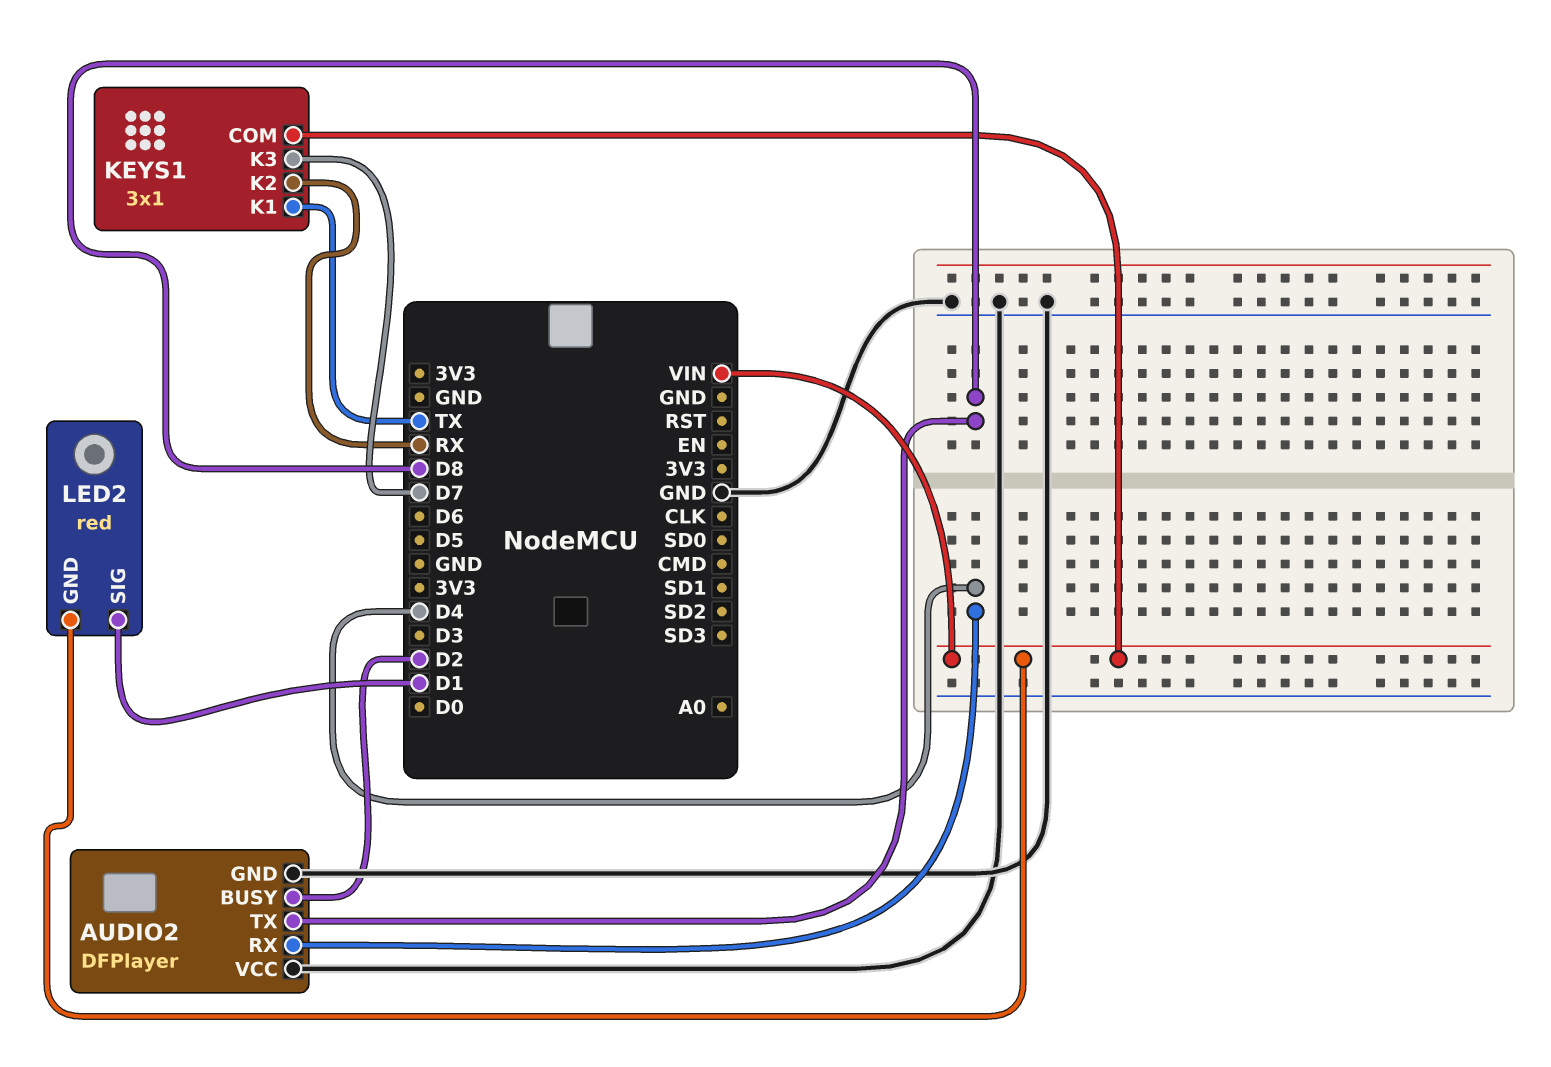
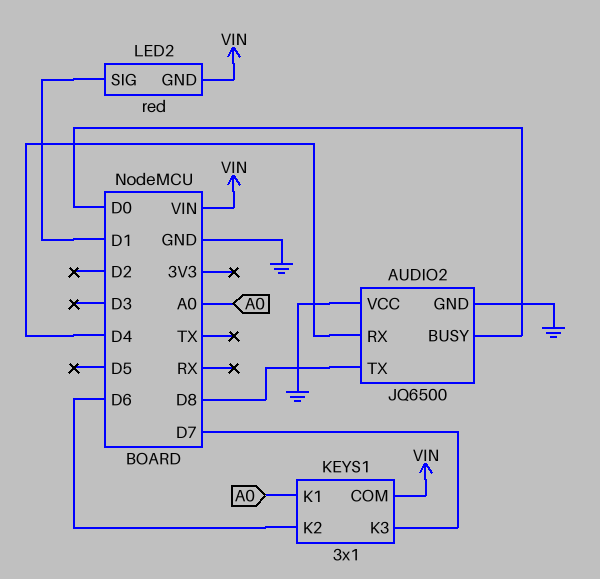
AUDIO2: DFPlayer -> JQ6500
AUDIO2 pin BUSY: D2 -> D0
KEYS1 pin K1: TX -> A0
KEYS1 pin K2: RX -> D6

